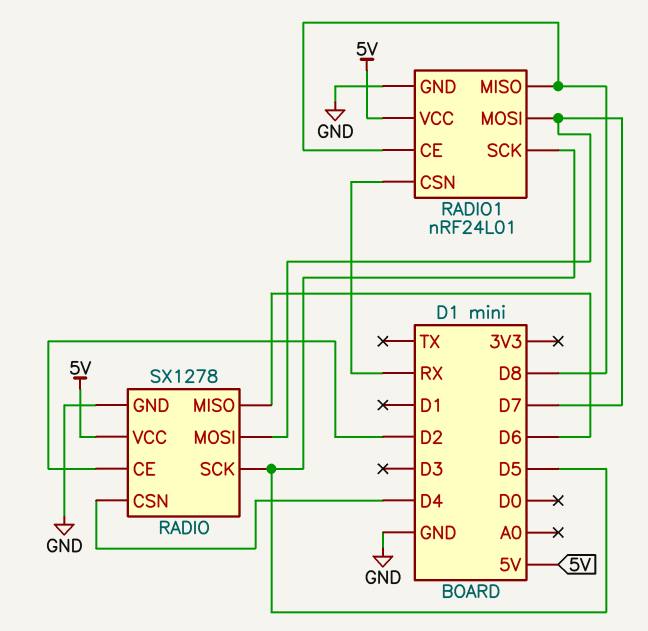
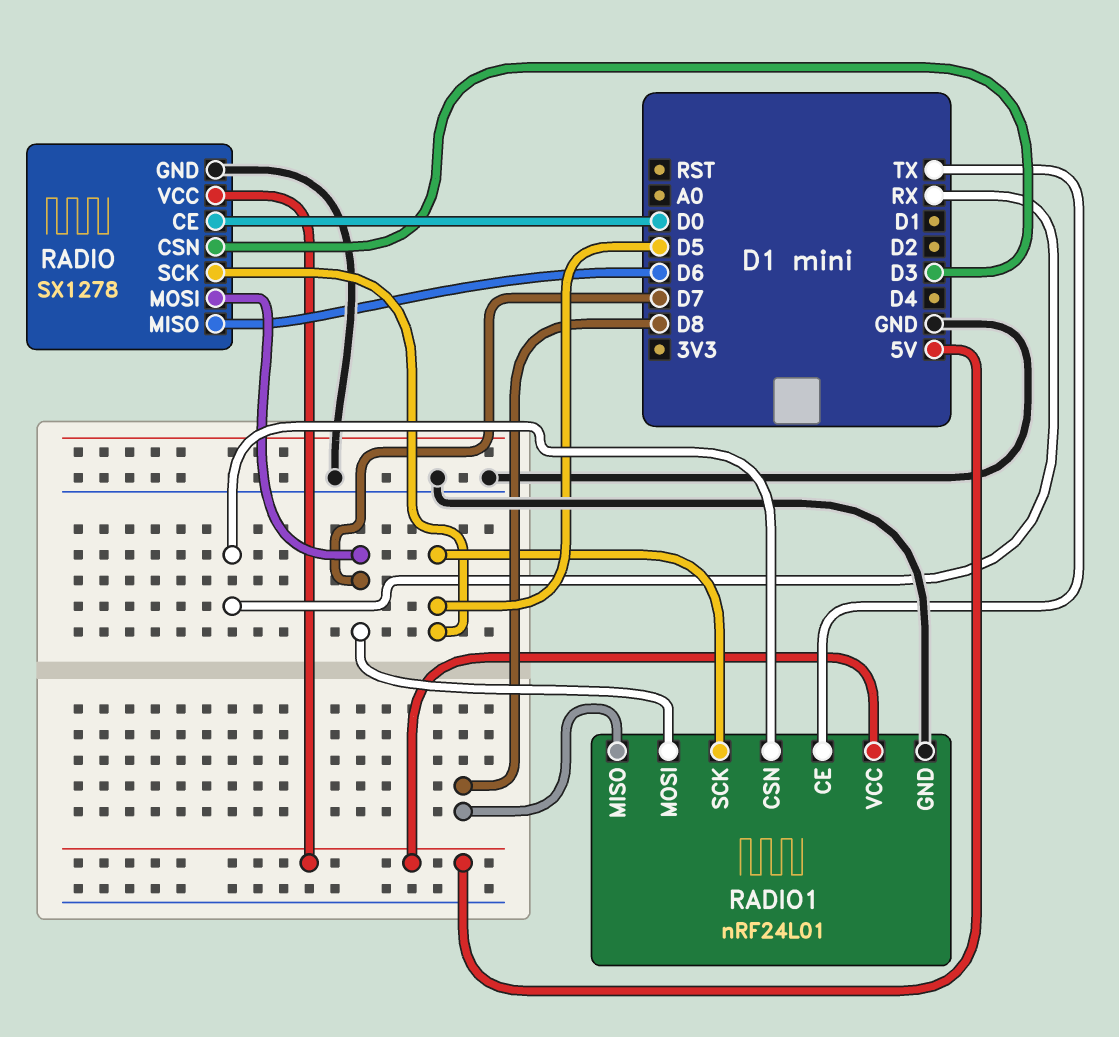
RADIO pin CE: D2 -> D0
RADIO pin CSN: D4 -> D3
RADIO1 pin CE: D8 -> TX

